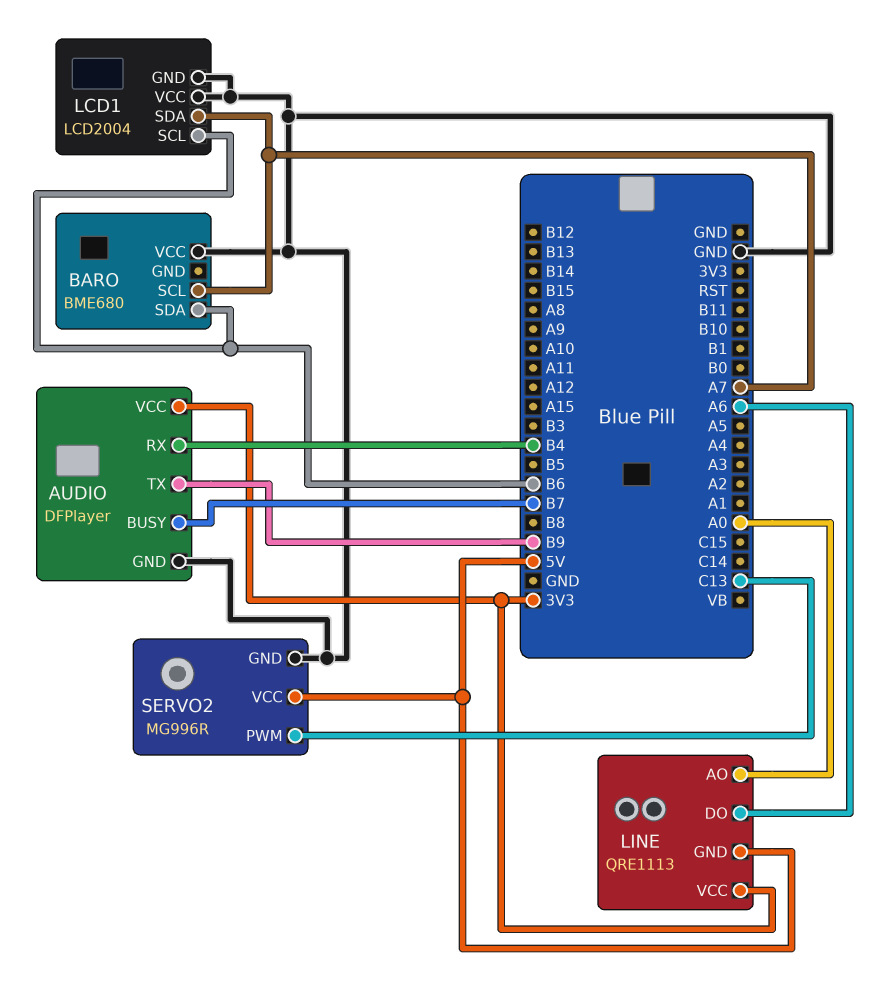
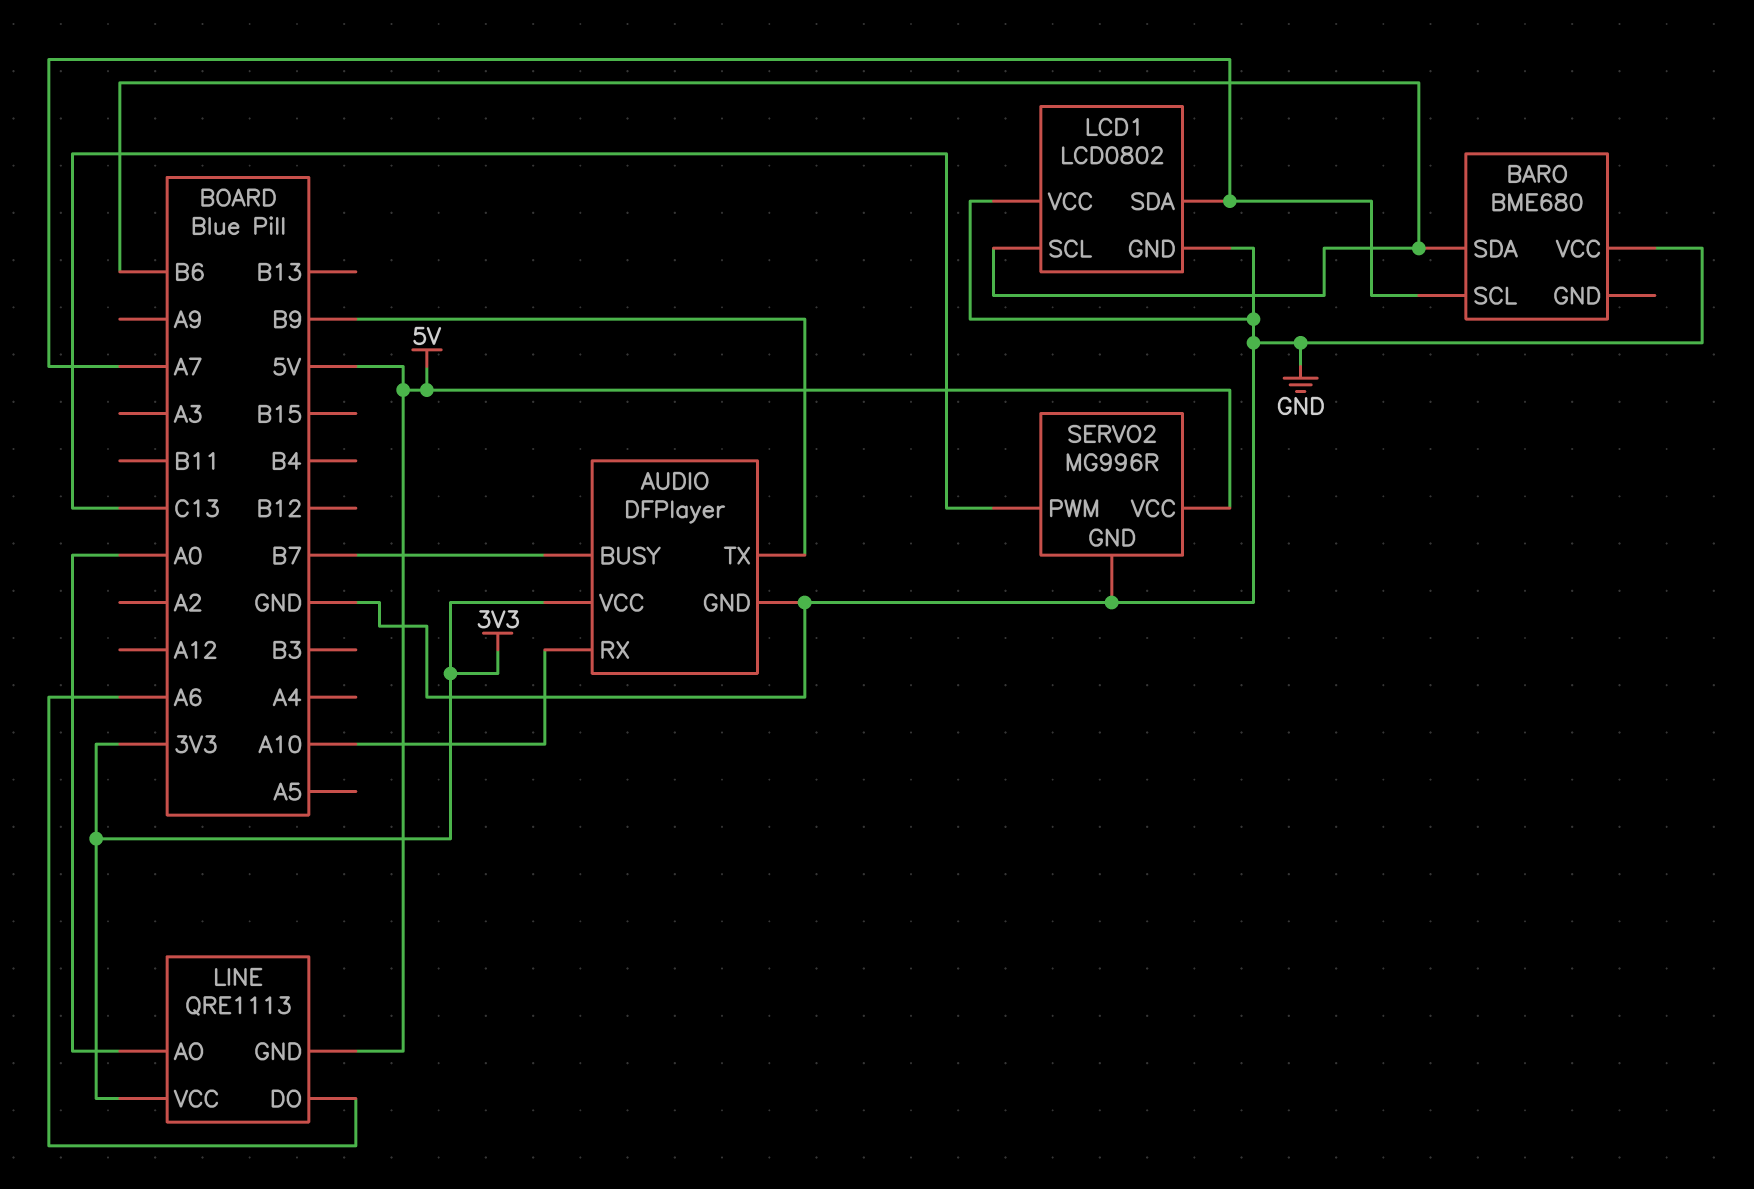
AUDIO pin RX: B4 -> A10
LCD1: LCD2004 -> LCD0802

